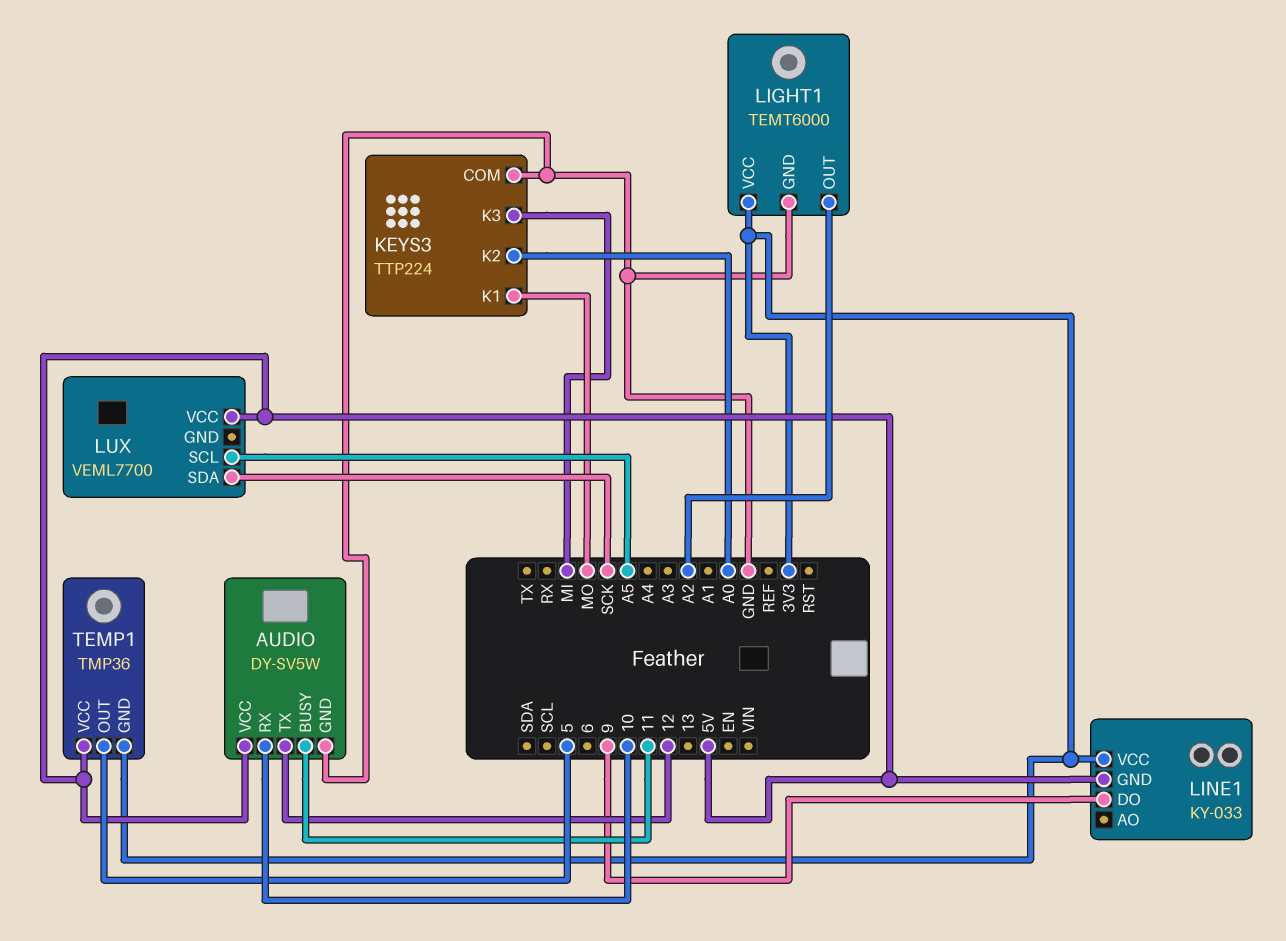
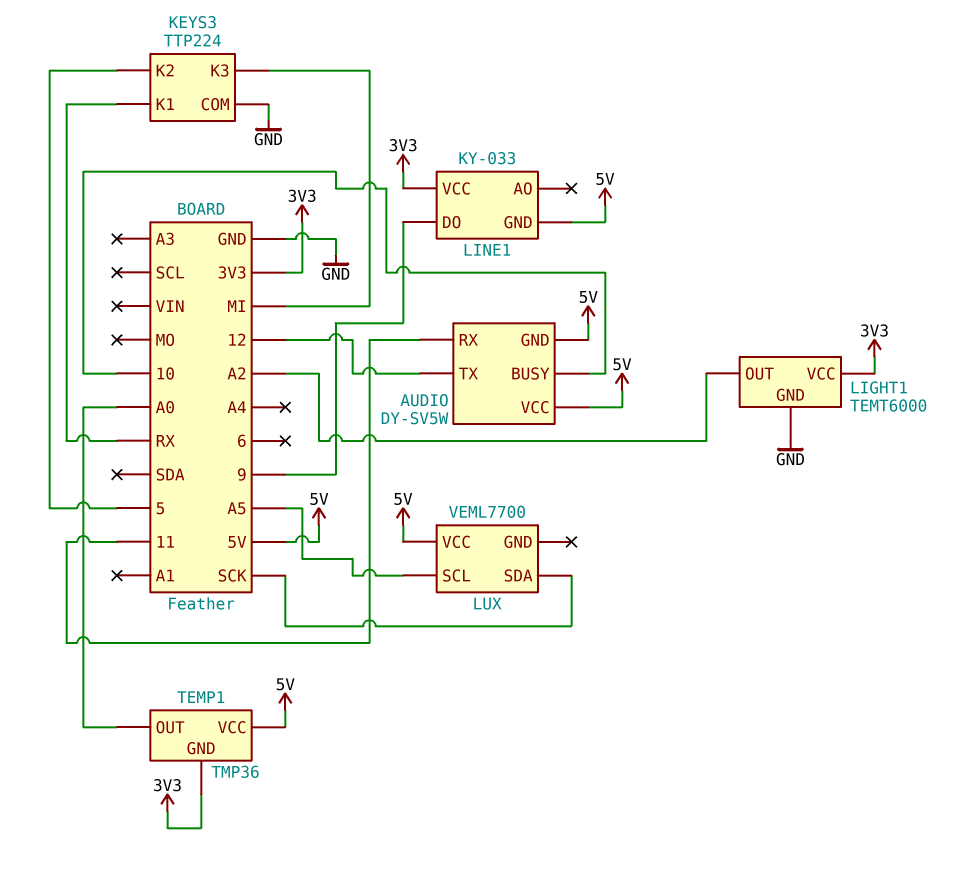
AUDIO pin BUSY: 11 -> 10
AUDIO pin GND: GND -> 5V
AUDIO pin RX: 10 -> 11
KEYS3 pin K1: MO -> RX
KEYS3 pin K2: A0 -> 5
TEMP1 pin OUT: 5 -> A0

